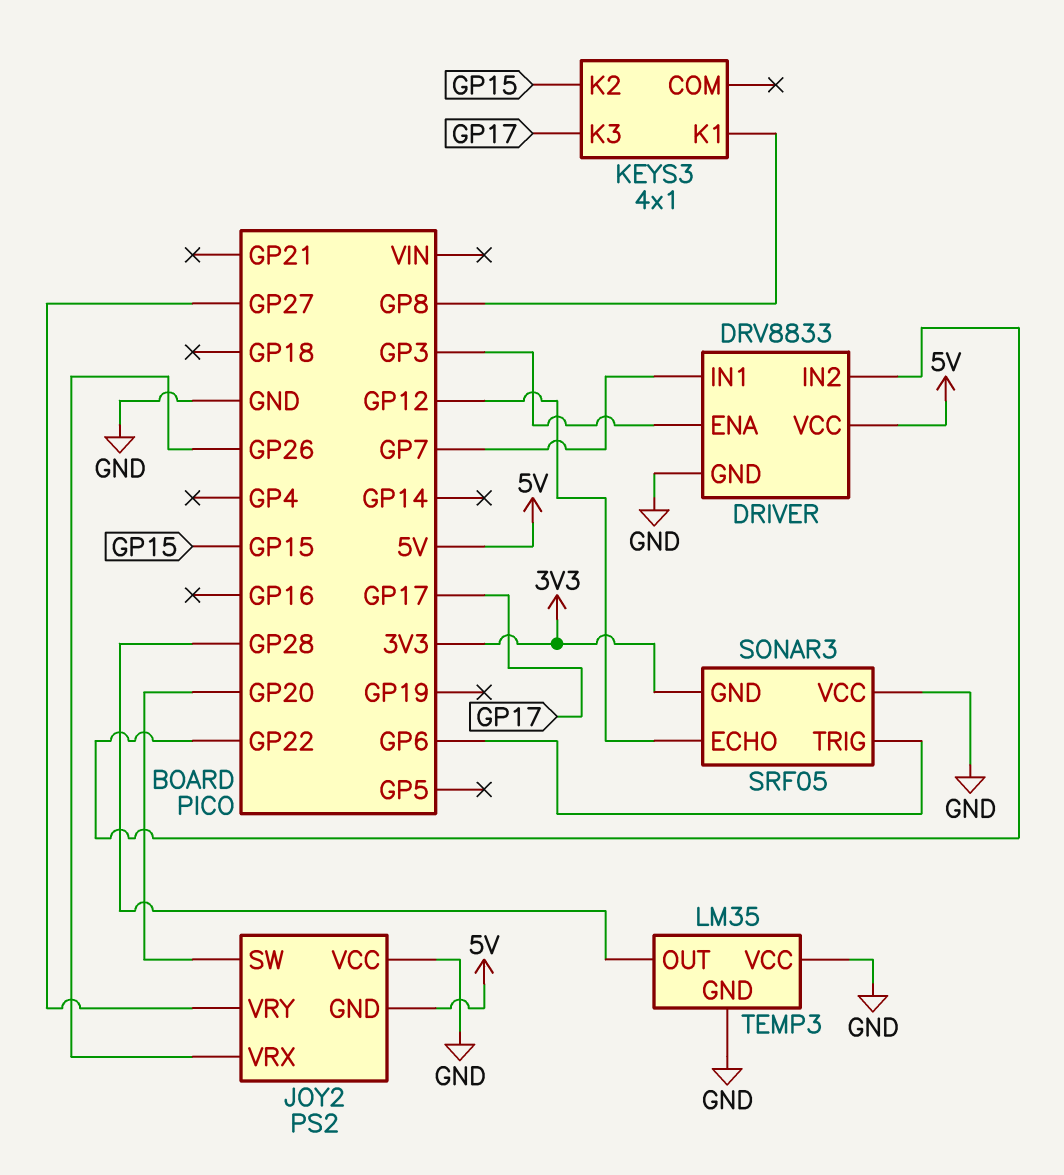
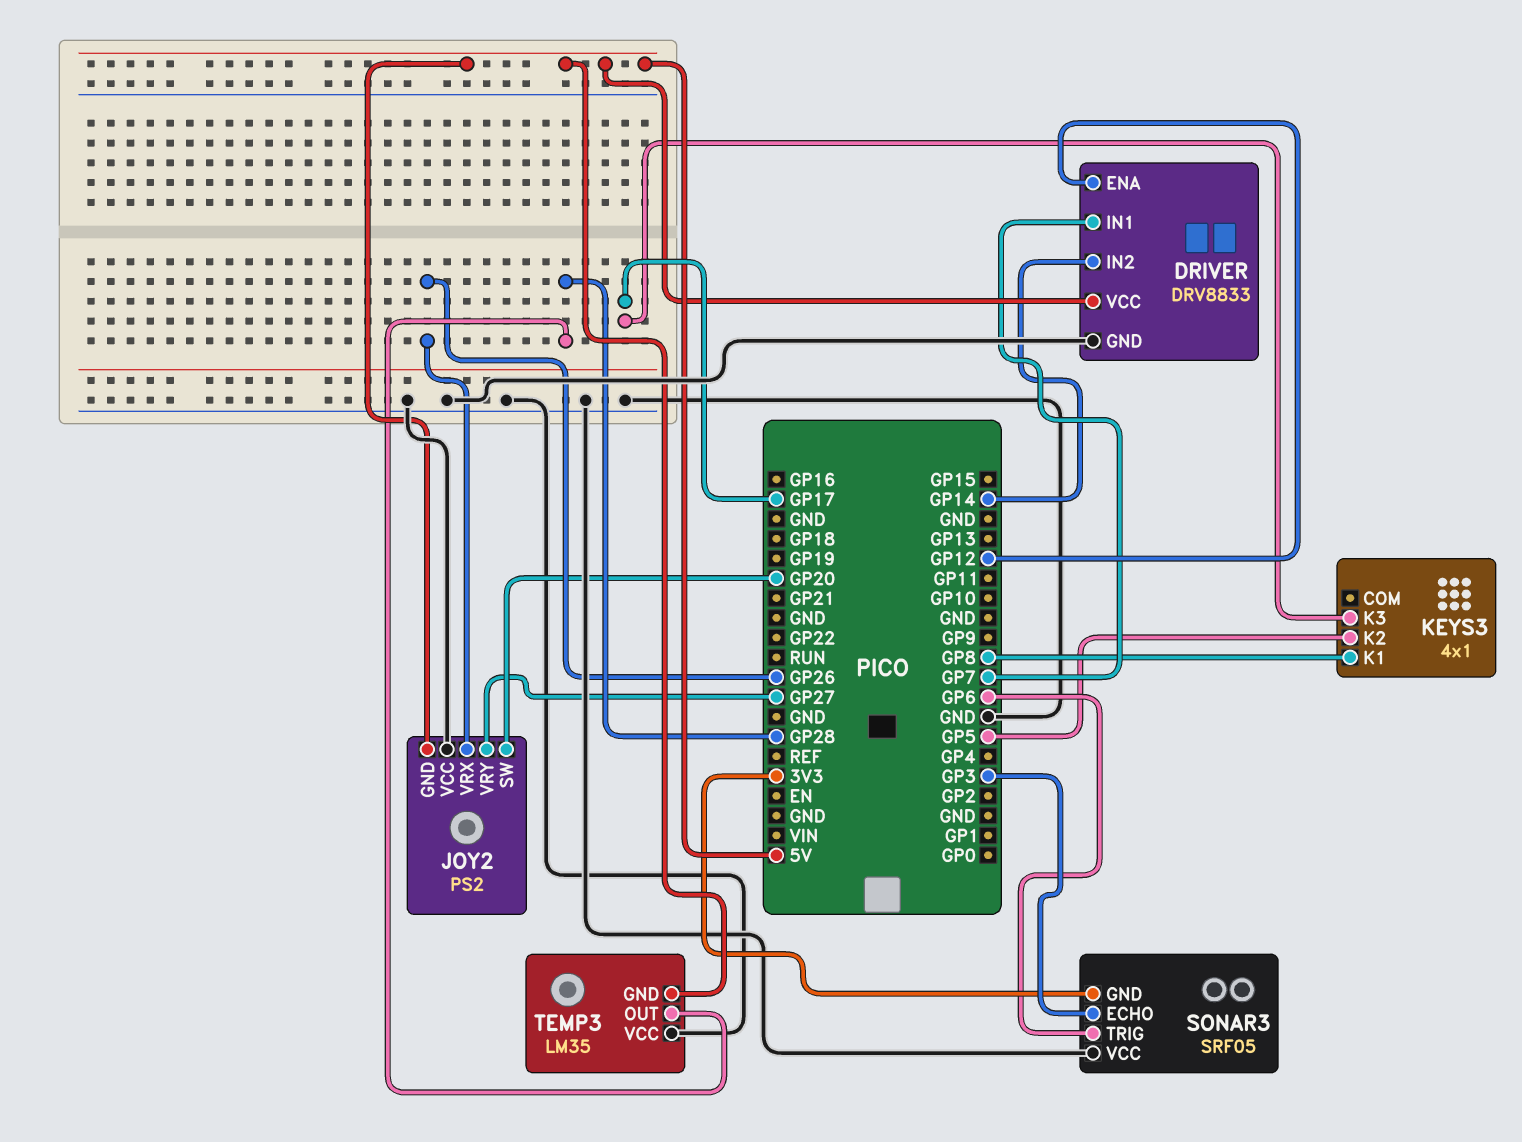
DRIVER pin ENA: GP3 -> GP12
DRIVER pin IN2: GP22 -> GP14
KEYS3 pin K2: GP15 -> GP5
SONAR3 pin ECHO: GP12 -> GP3
TEMP3 pin GND: GND -> 5V

